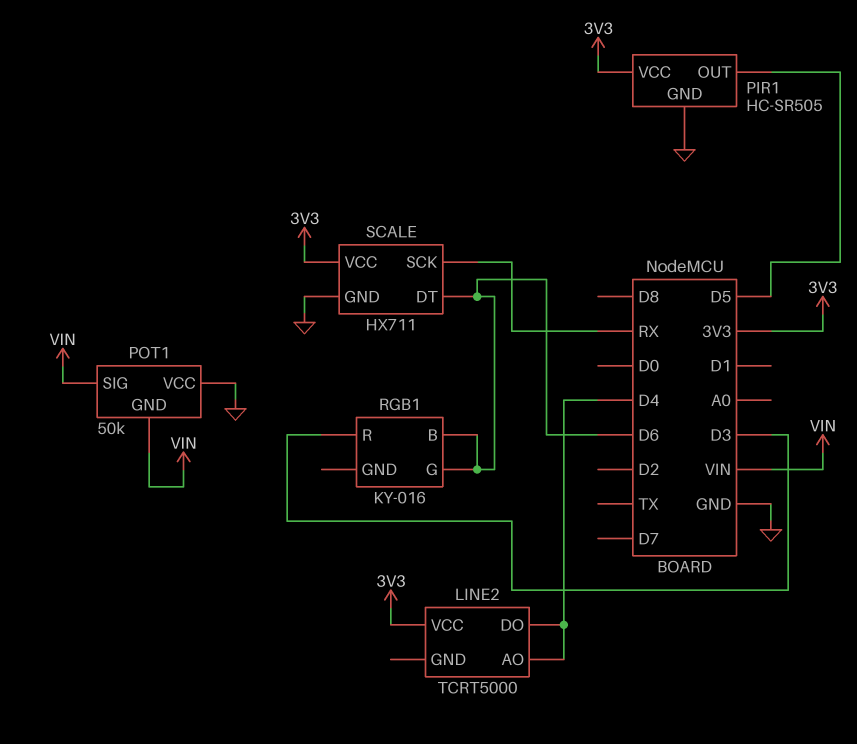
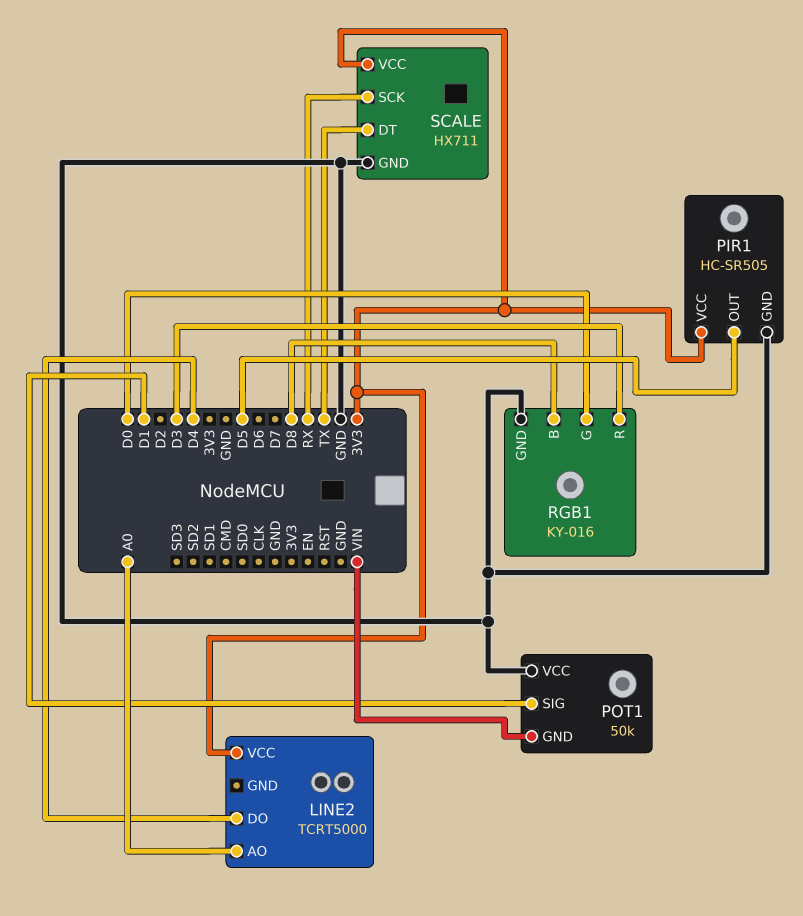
LINE2 pin AO: D4 -> A0
POT1 pin SIG: VIN -> D1
RGB1 pin B: D6 -> D8
RGB1 pin G: D6 -> D0
RGB1 pin GND: none -> GND
SCALE pin DT: D6 -> TX

